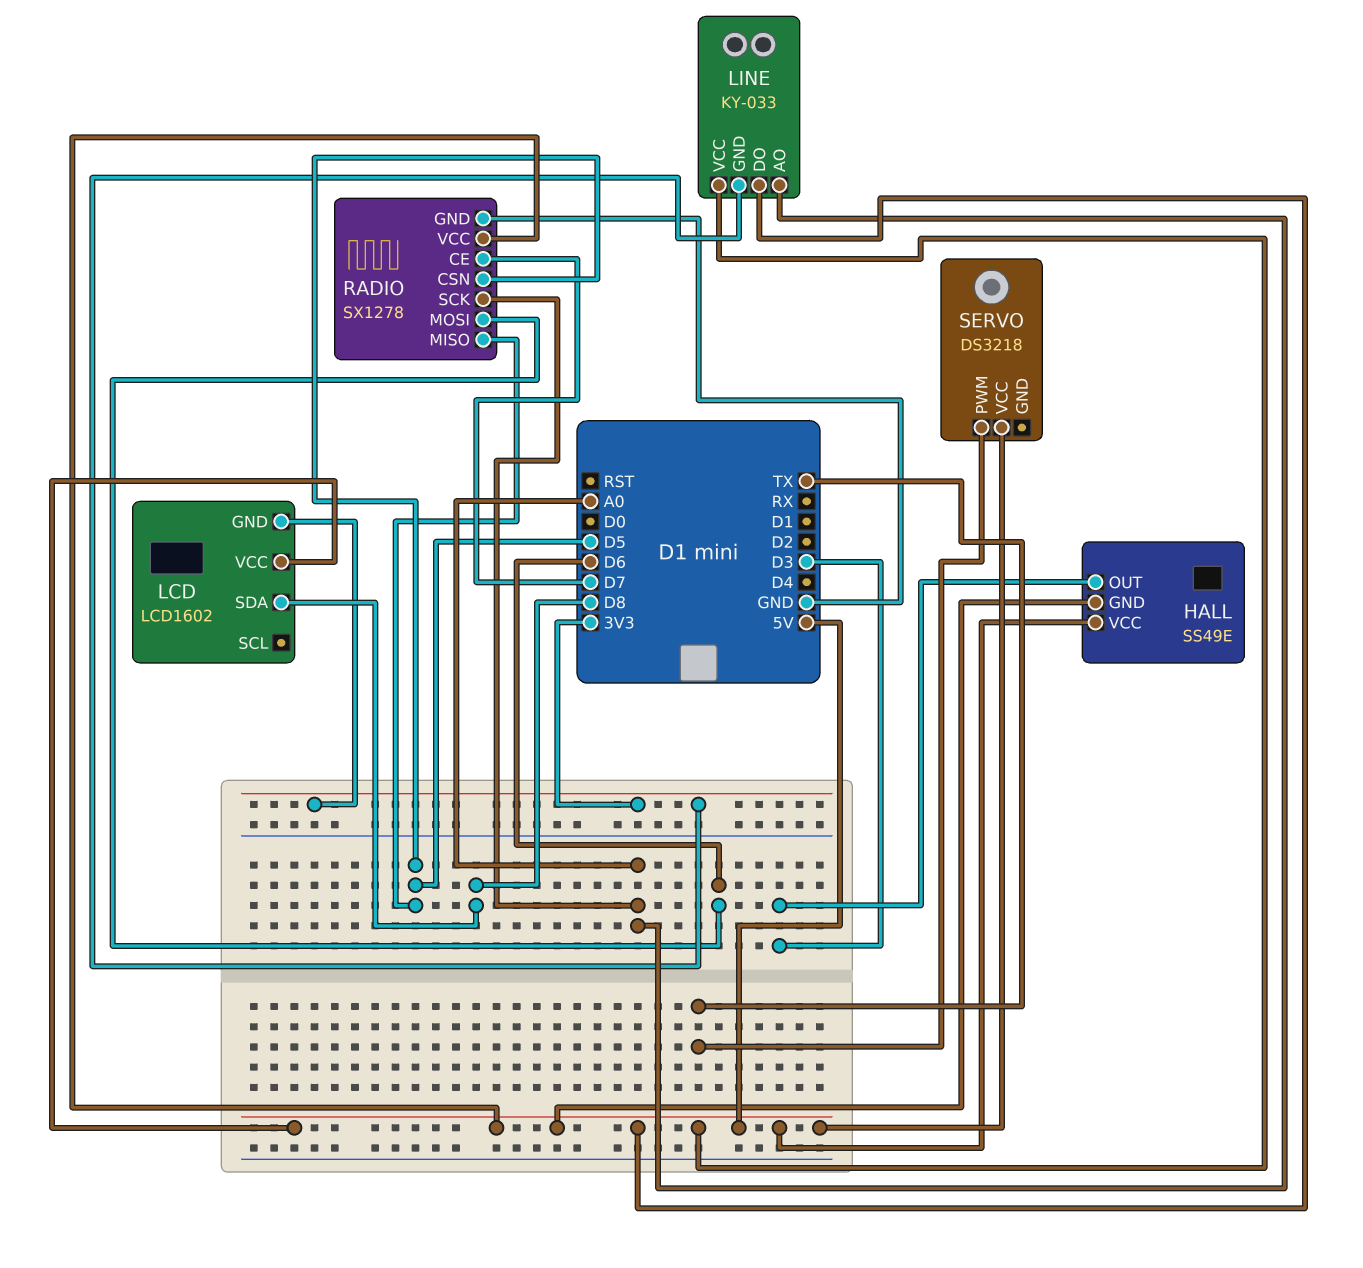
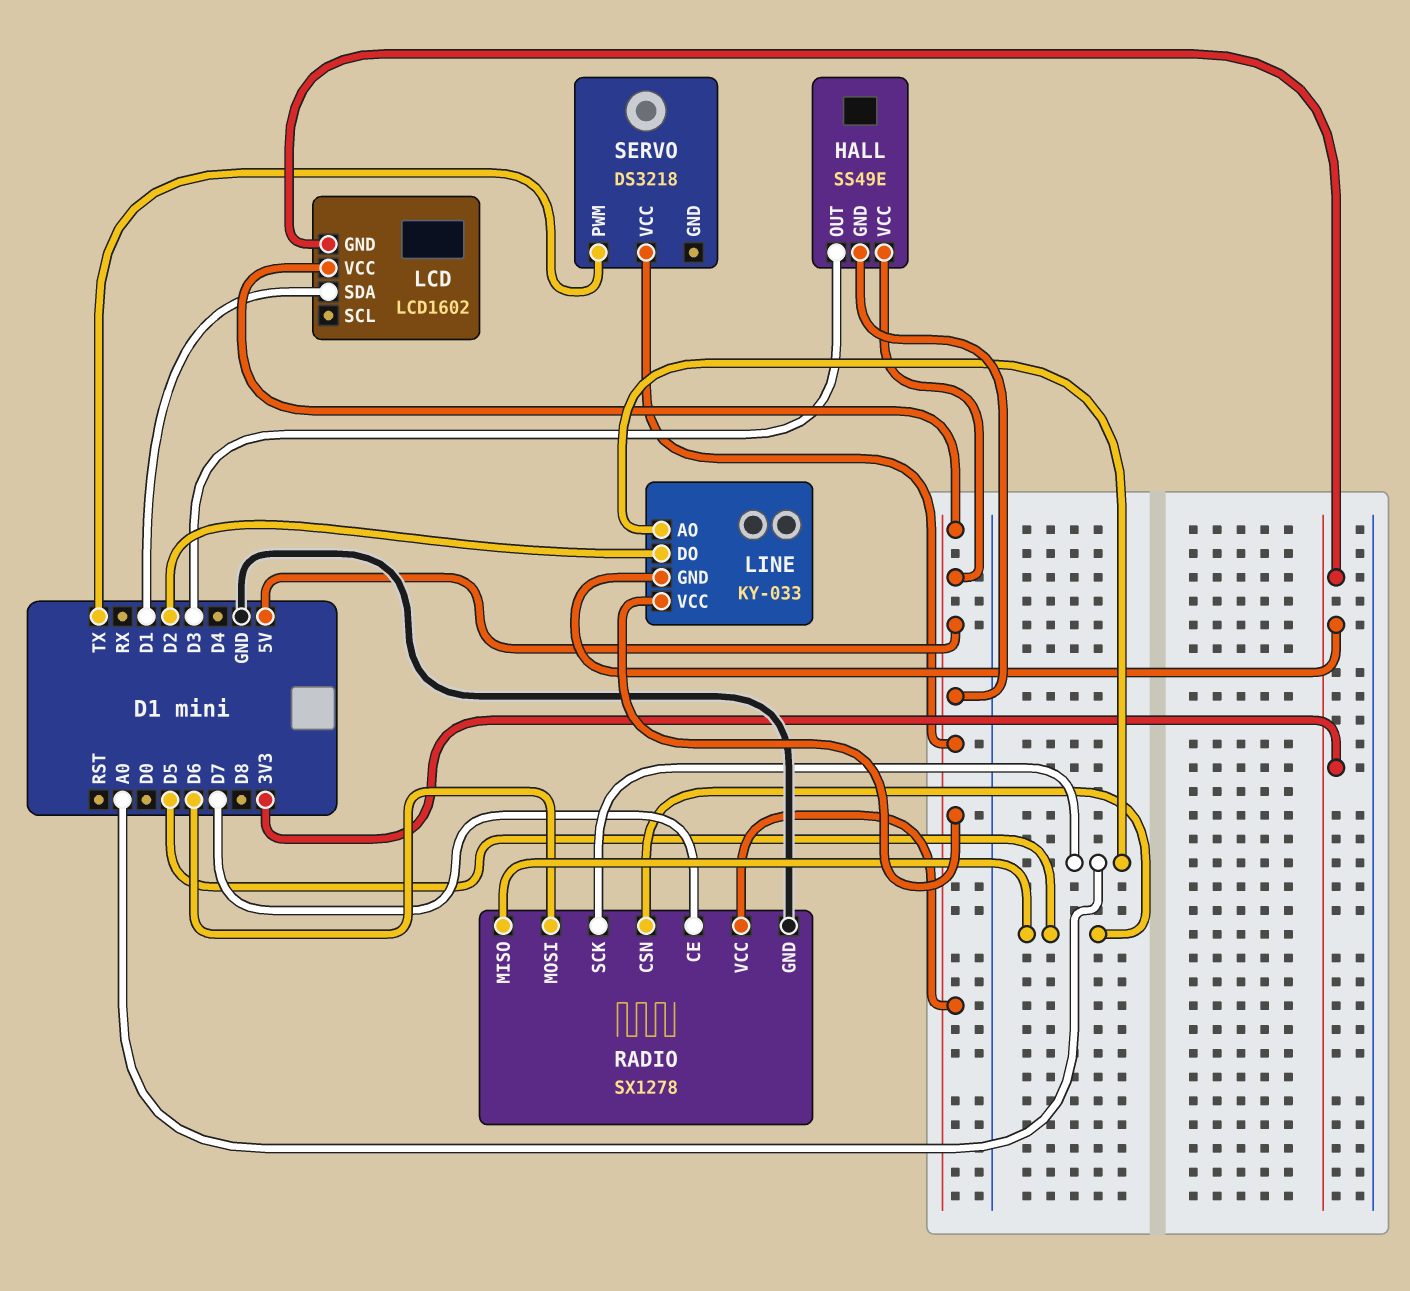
LCD pin SDA: D8 -> D1
LINE pin DO: 5V -> D2

